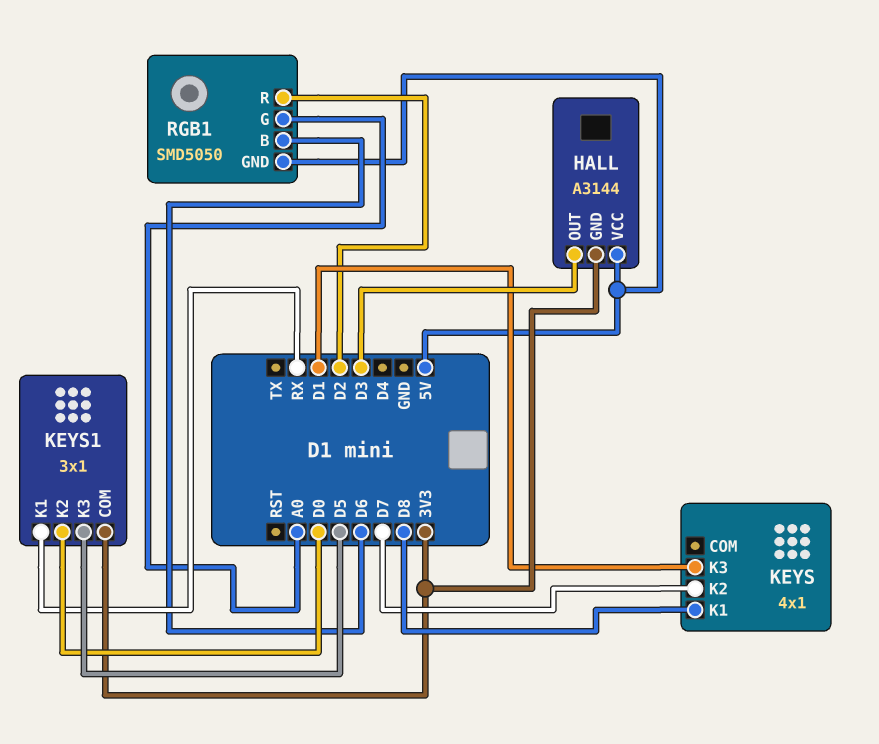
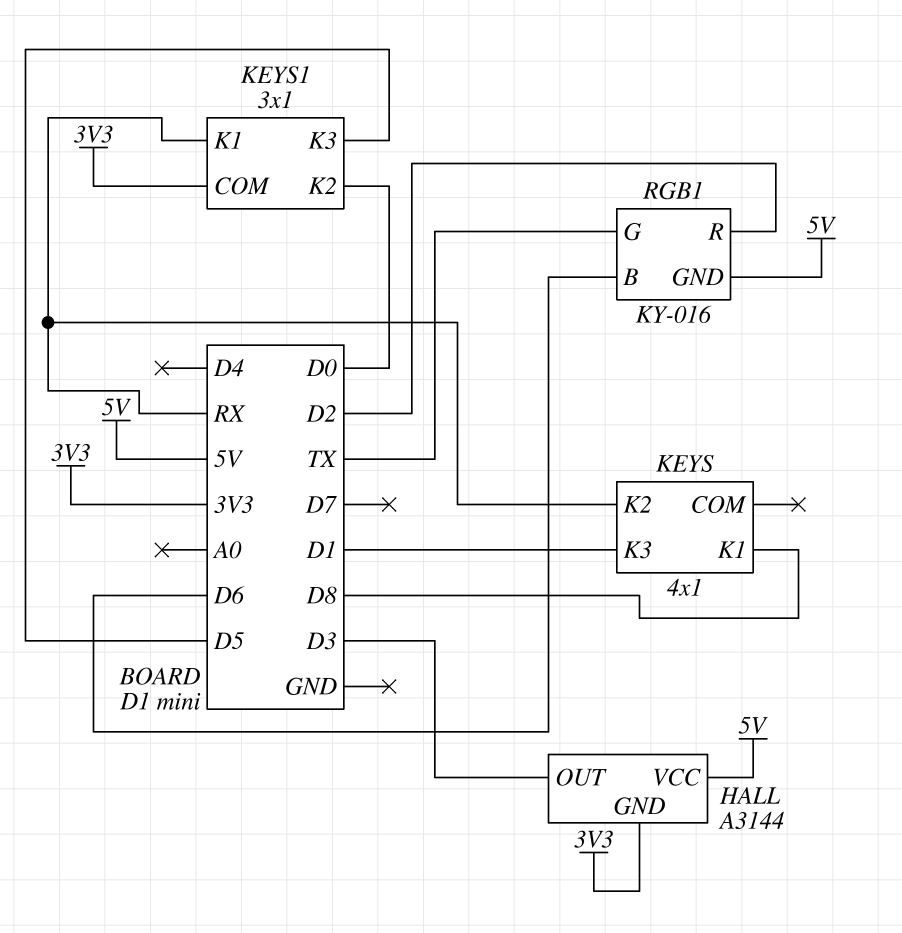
KEYS pin K2: D7 -> RX
RGB1: SMD5050 -> KY-016
RGB1 pin G: A0 -> TX

